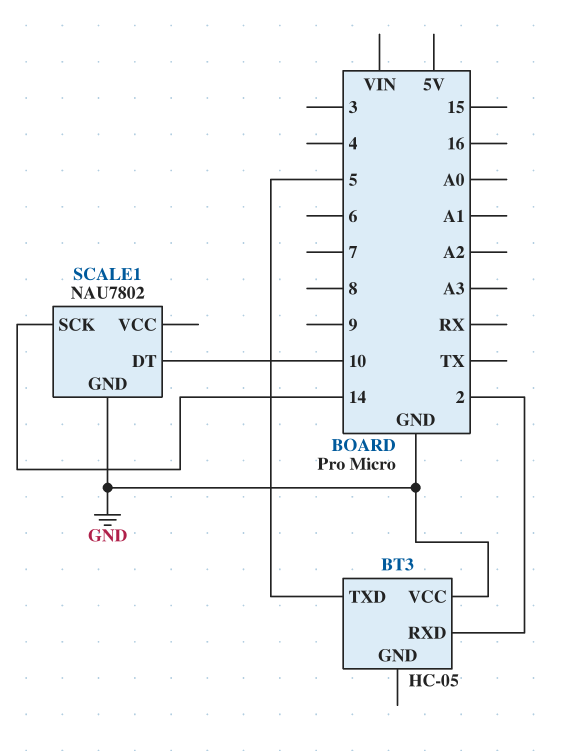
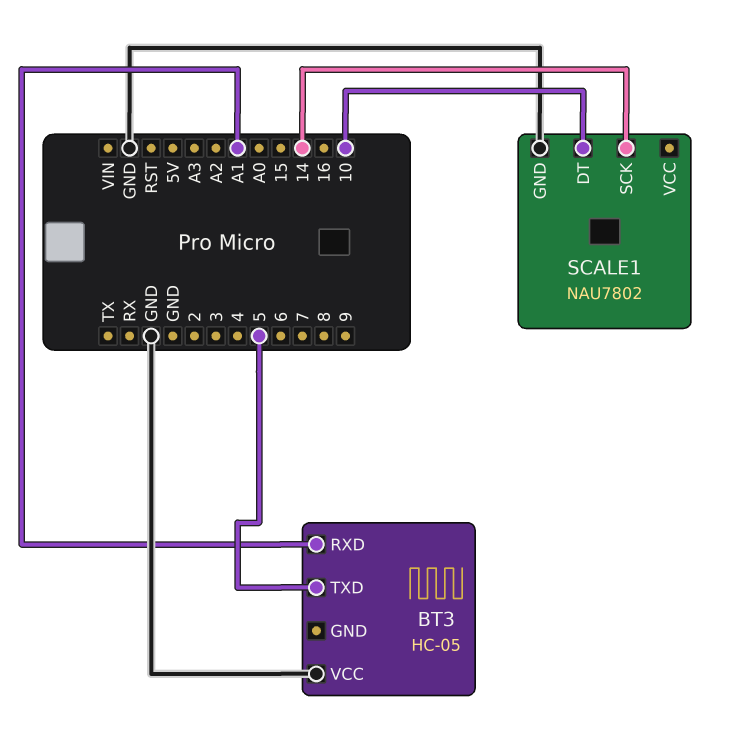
BT3 pin RXD: 2 -> A1

